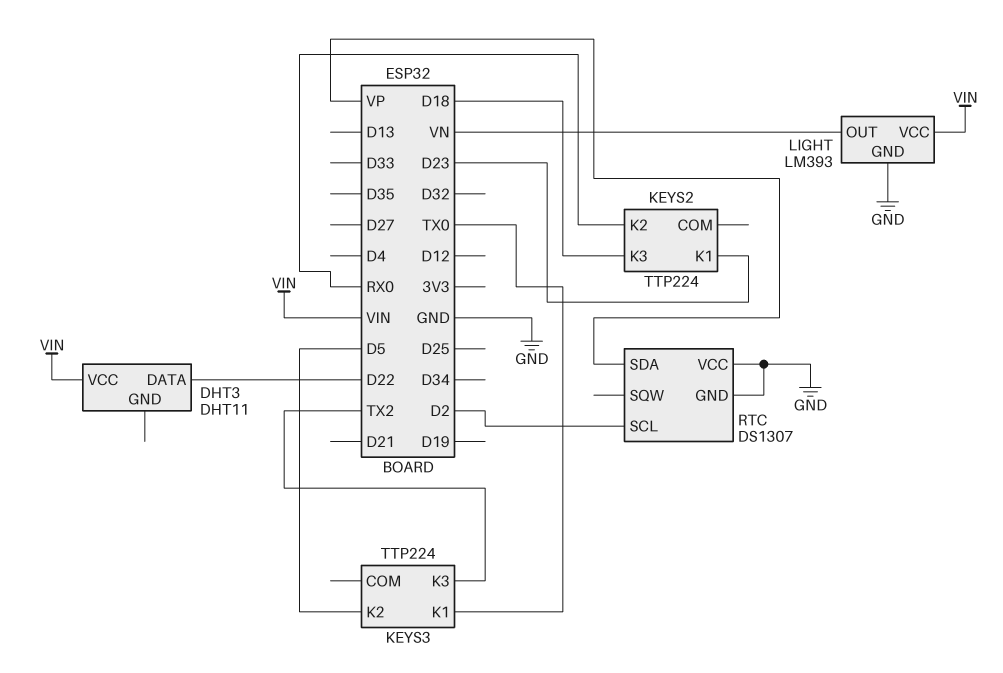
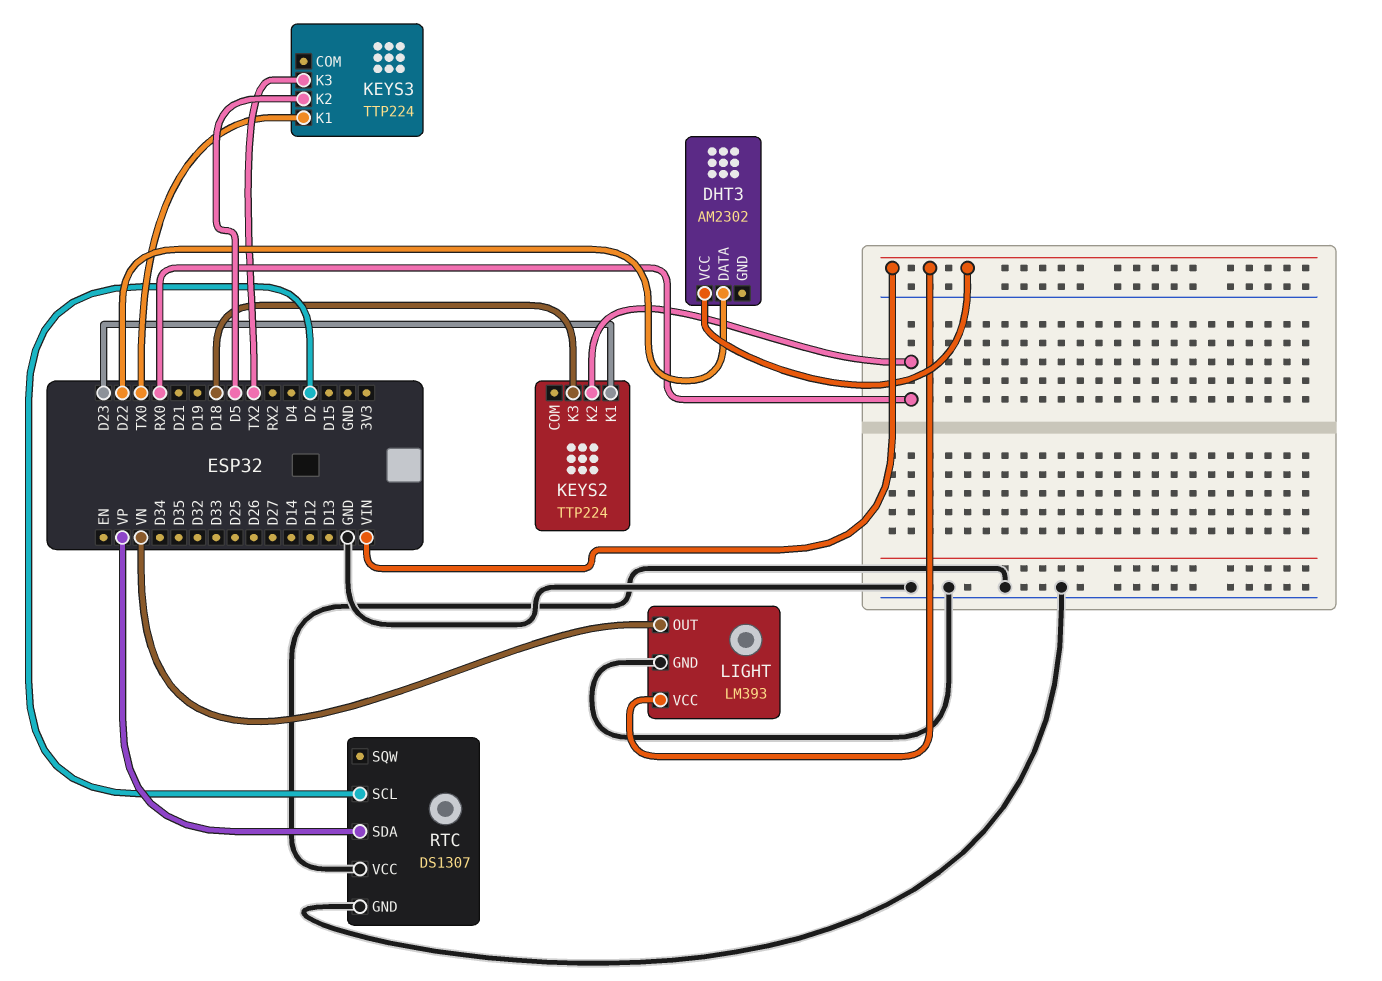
DHT3: DHT11 -> AM2302

